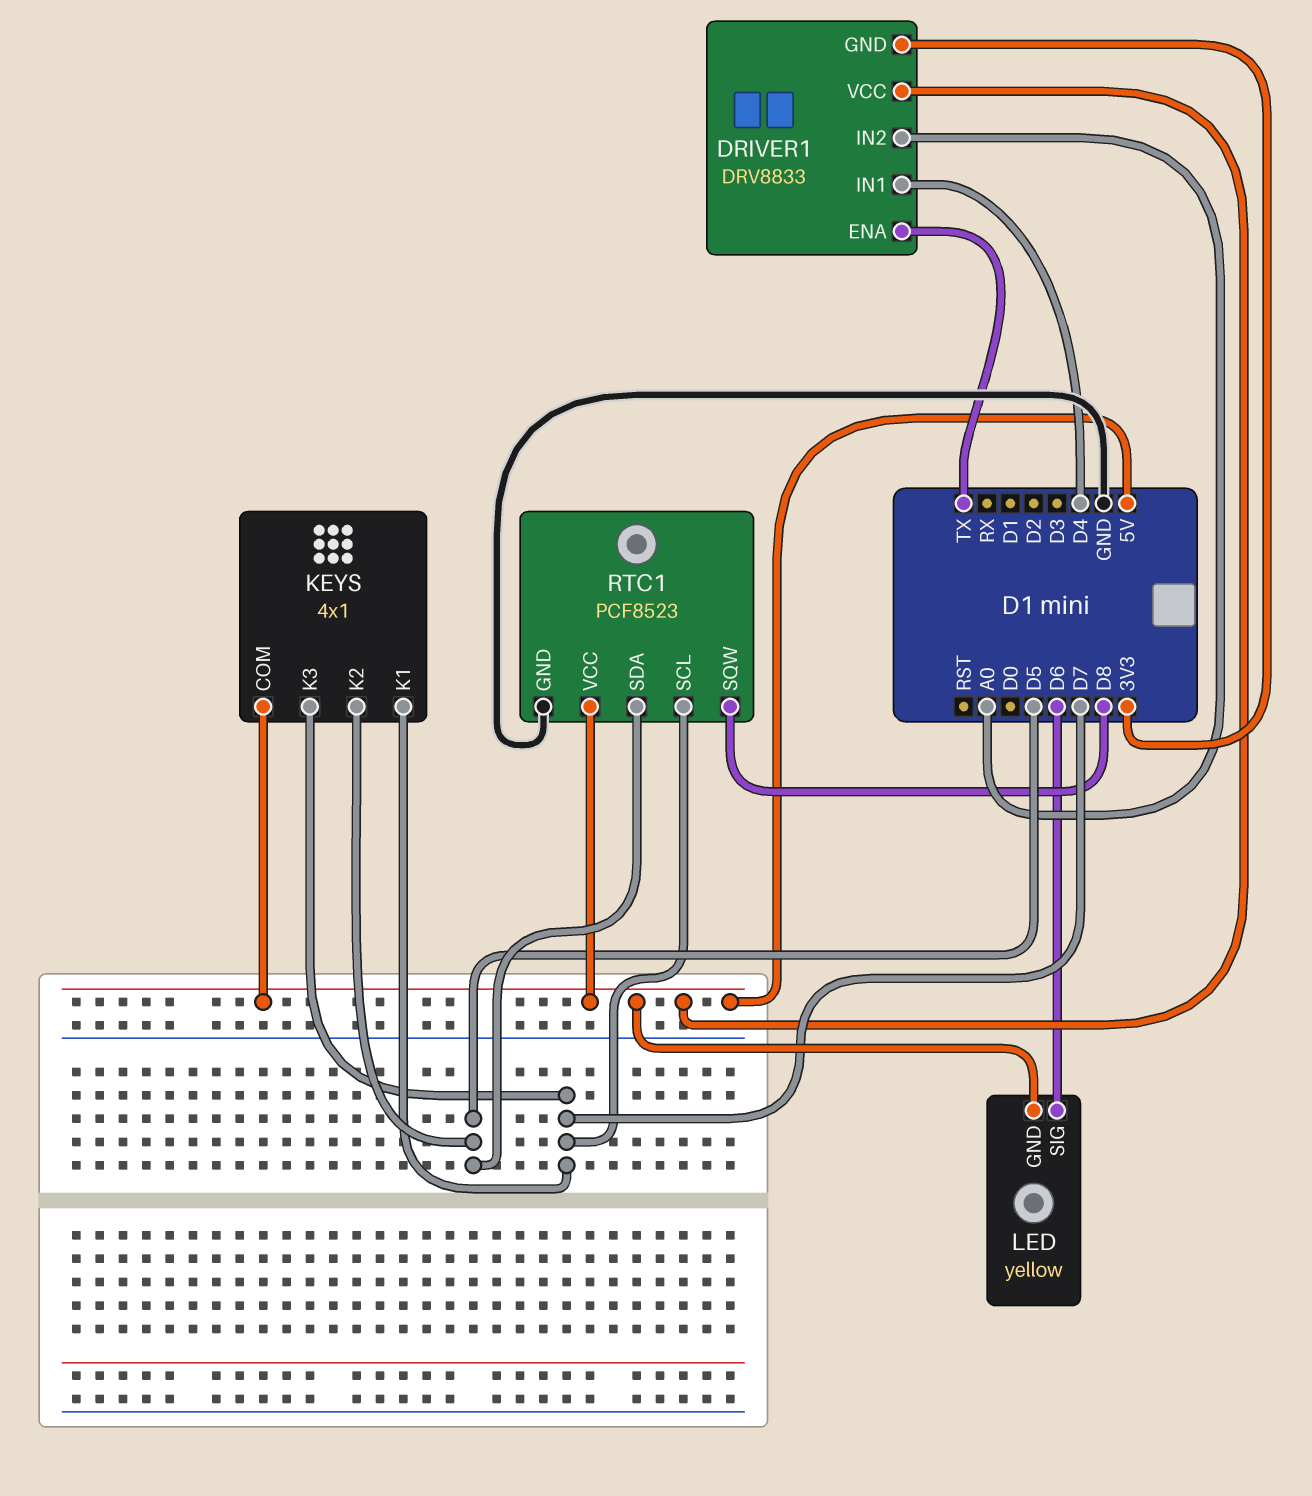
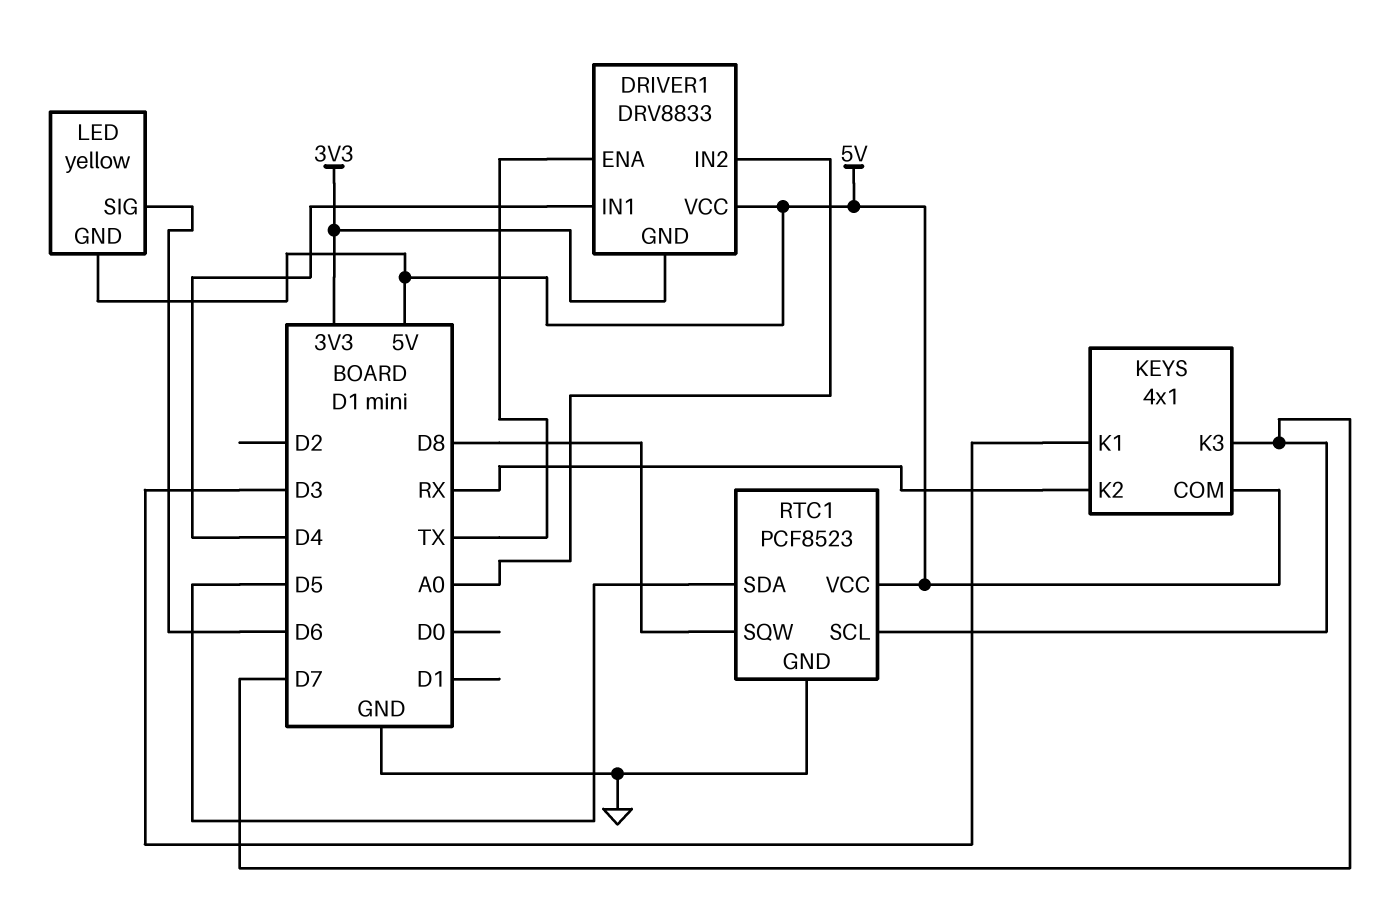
KEYS pin K1: D7 -> D3
KEYS pin K2: D5 -> RX

